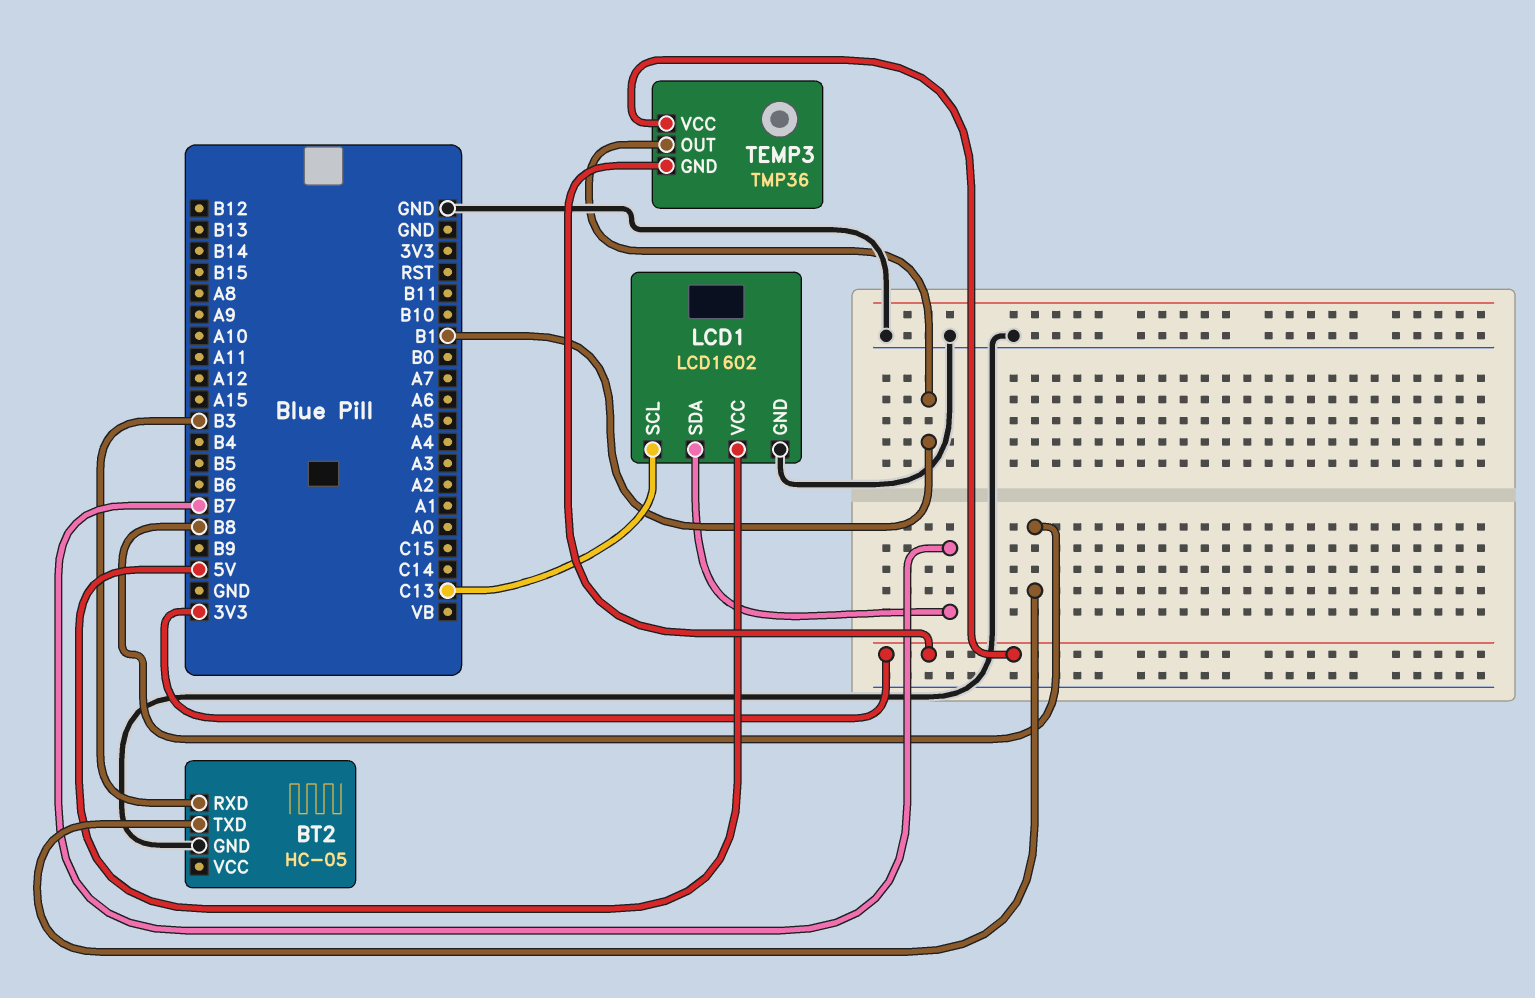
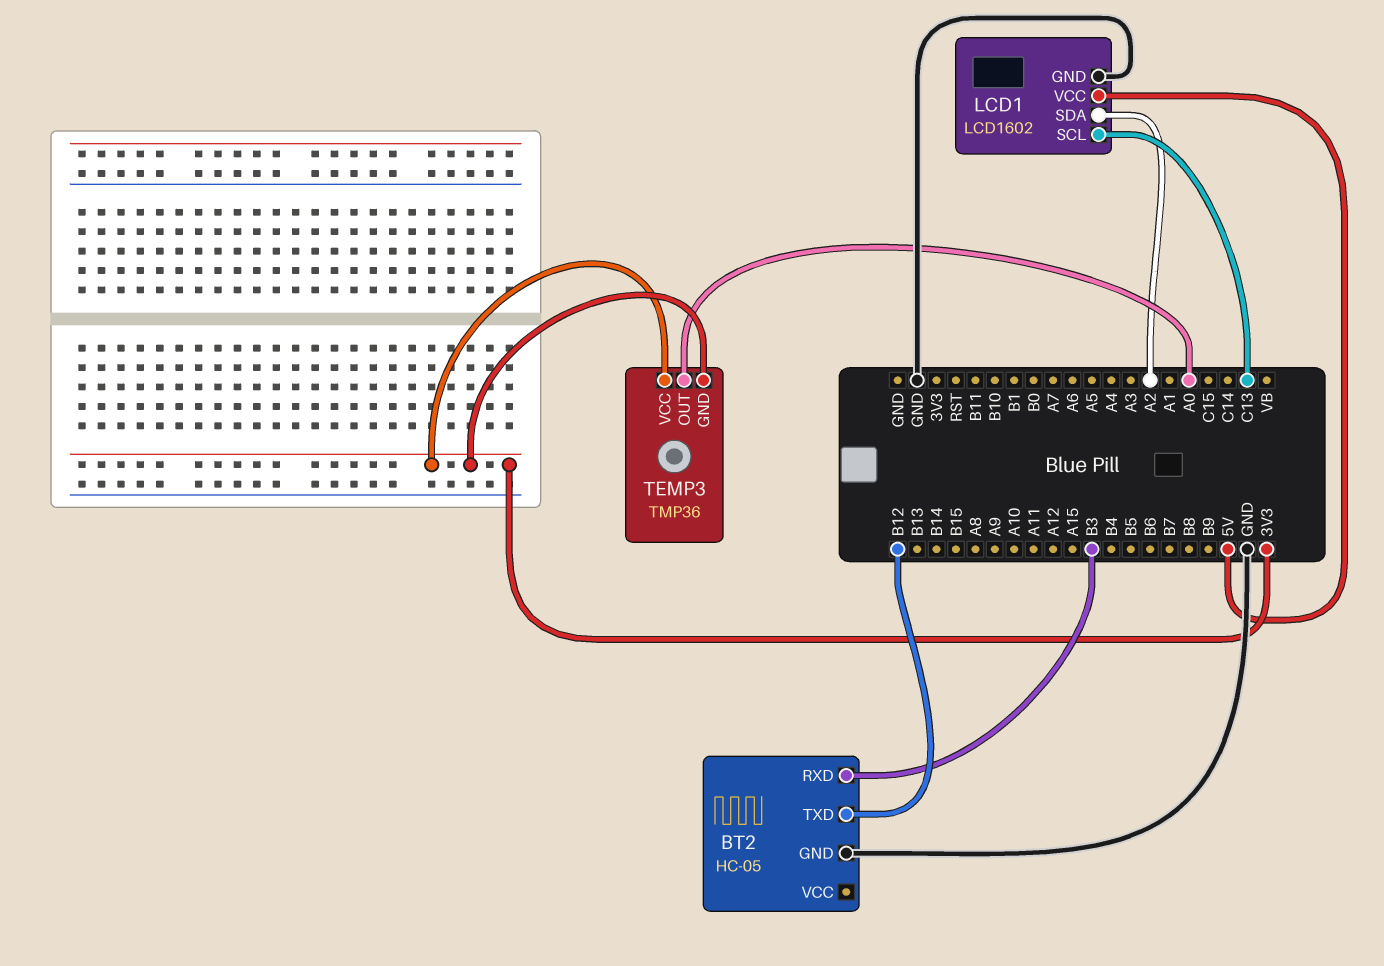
BT2 pin TXD: B8 -> B12
LCD1 pin SDA: B7 -> A2
TEMP3 pin OUT: B1 -> A0

